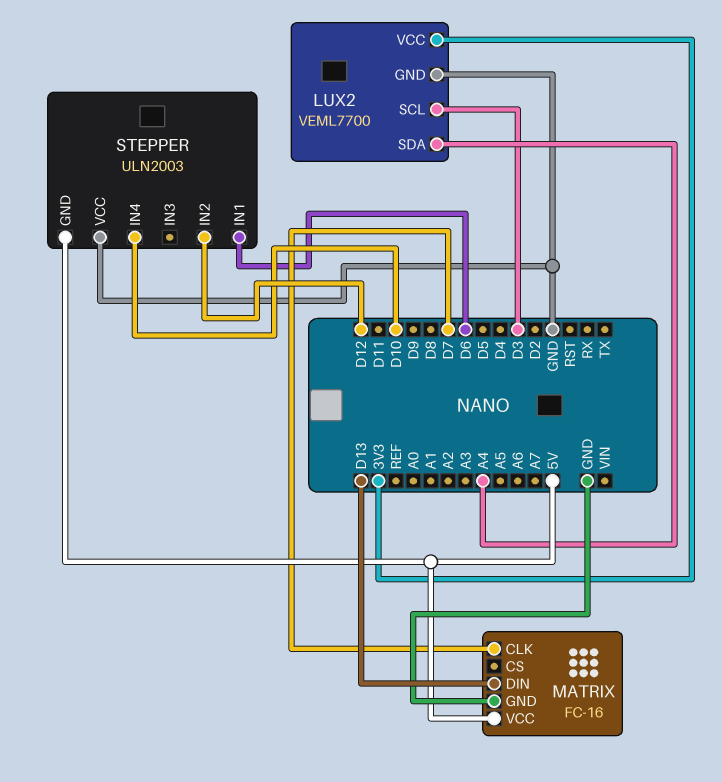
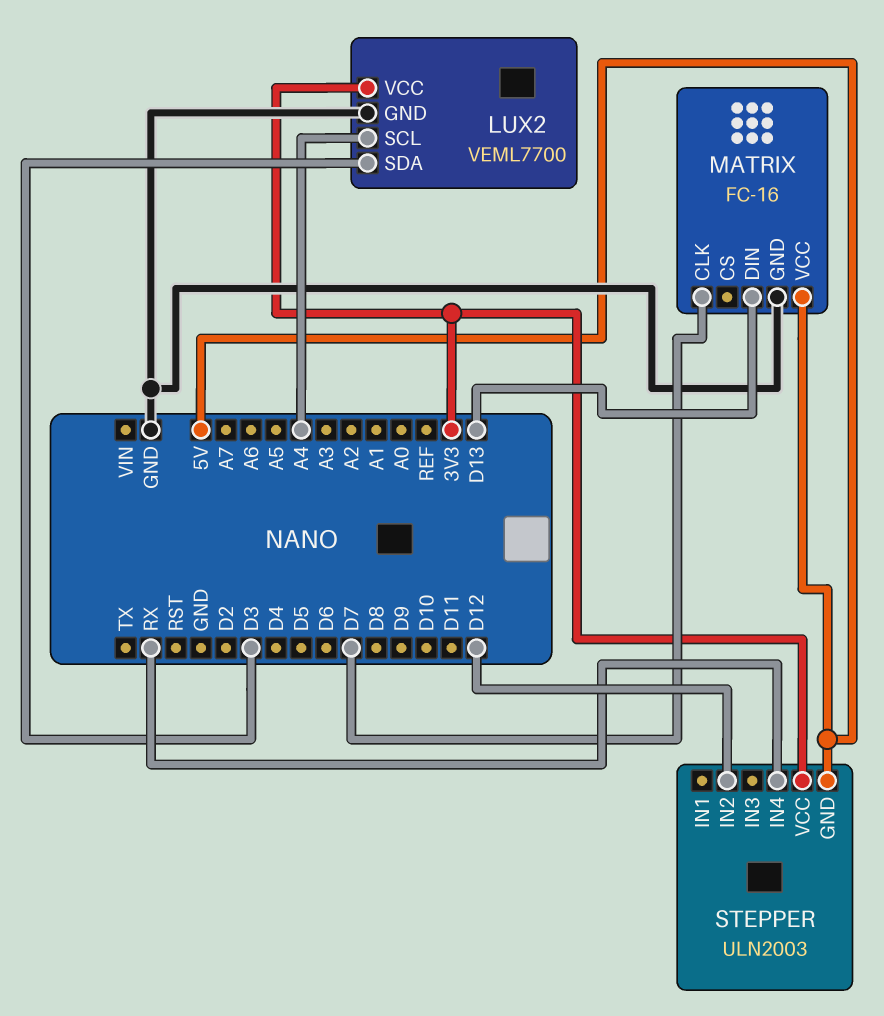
LUX2 pin SCL: D3 -> A4
LUX2 pin SDA: A4 -> D3
STEPPER pin IN1: D6 -> none
STEPPER pin IN4: D10 -> RX
STEPPER pin VCC: GND -> 3V3

